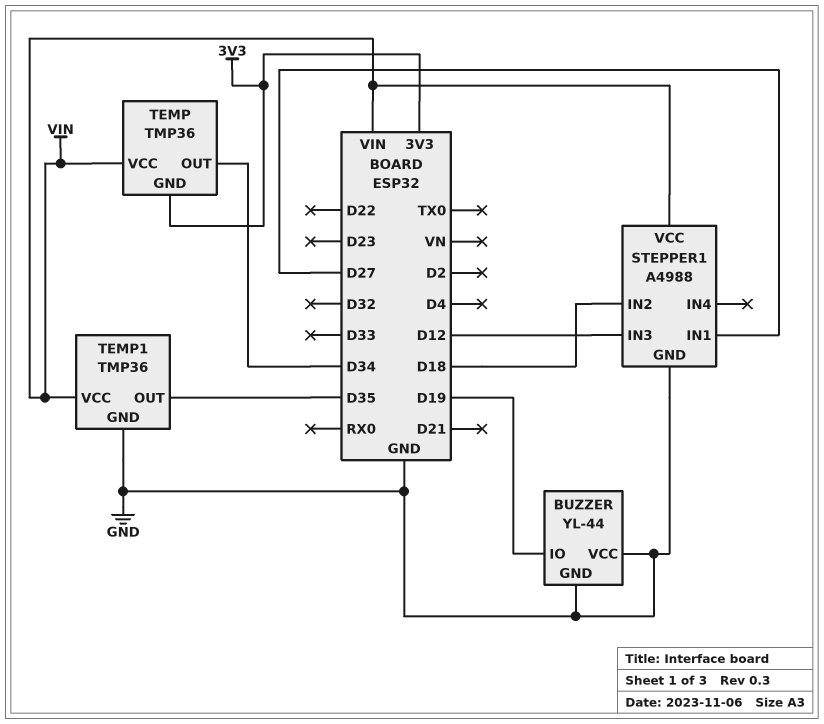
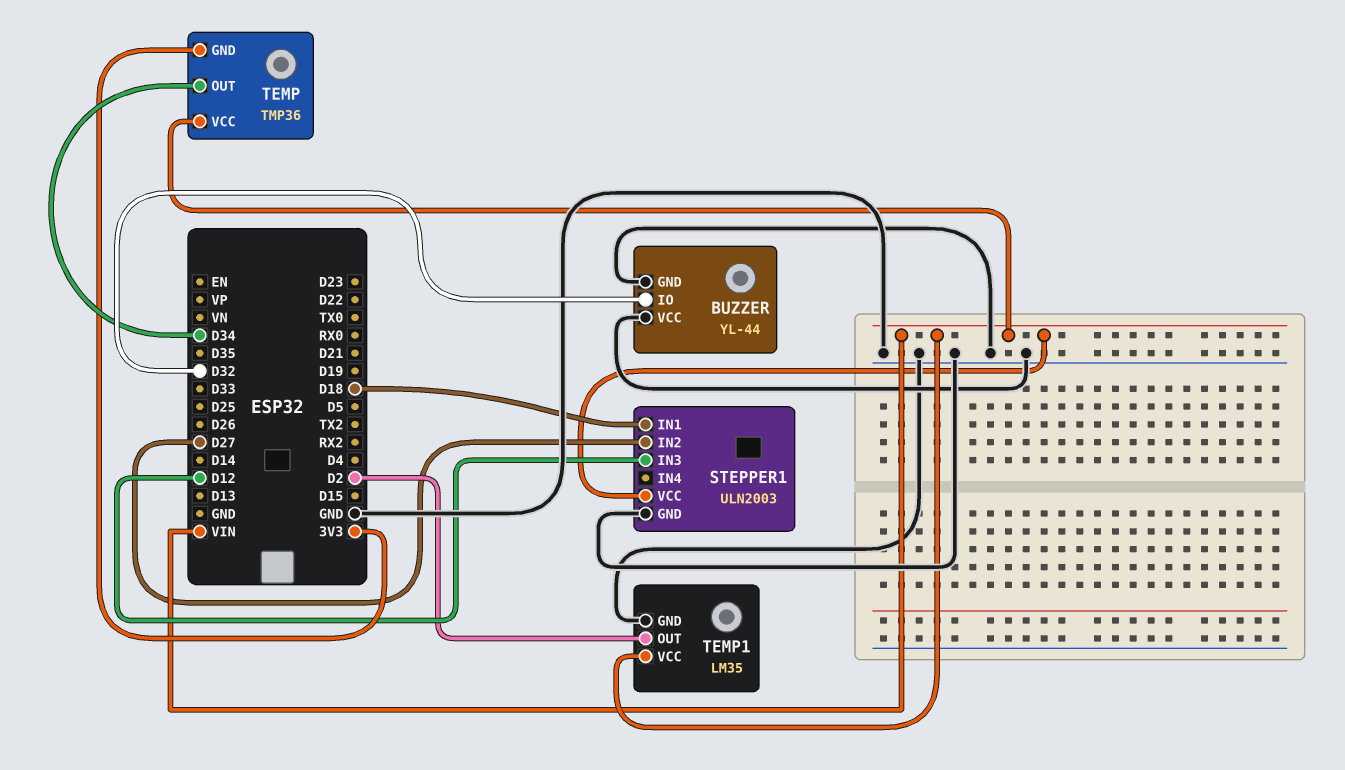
BUZZER pin IO: D19 -> D32
STEPPER1: A4988 -> ULN2003
STEPPER1 pin IN1: D27 -> D18
STEPPER1 pin IN2: D18 -> D27
TEMP1: TMP36 -> LM35
TEMP1 pin OUT: D35 -> D2

